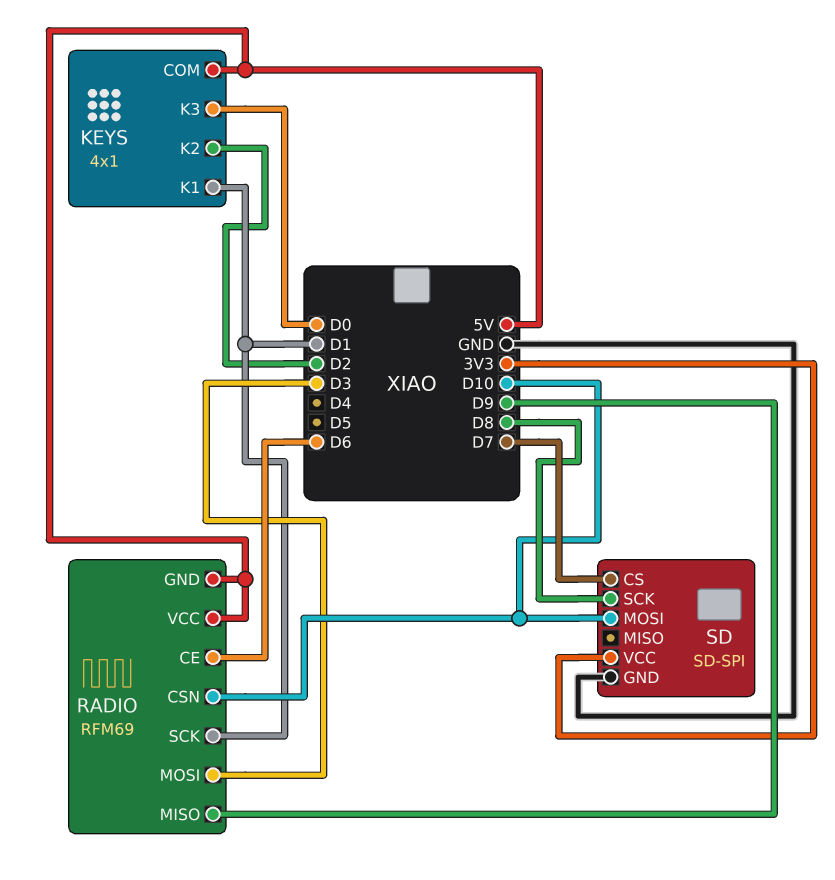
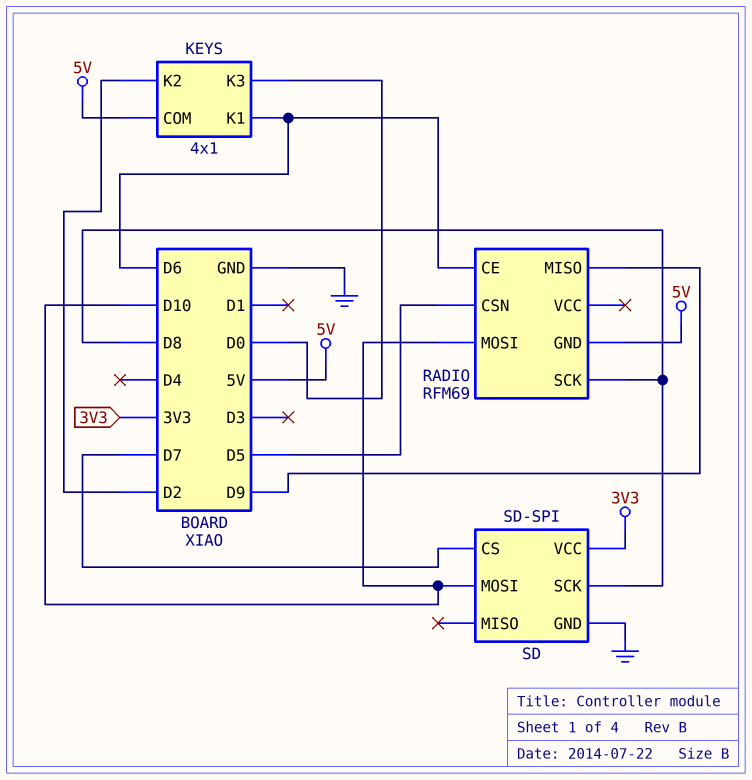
KEYS pin K1: D1 -> D6
RADIO pin CSN: D10 -> D5
RADIO pin MOSI: D3 -> D10
RADIO pin SCK: D1 -> D8
RADIO pin VCC: 5V -> none

